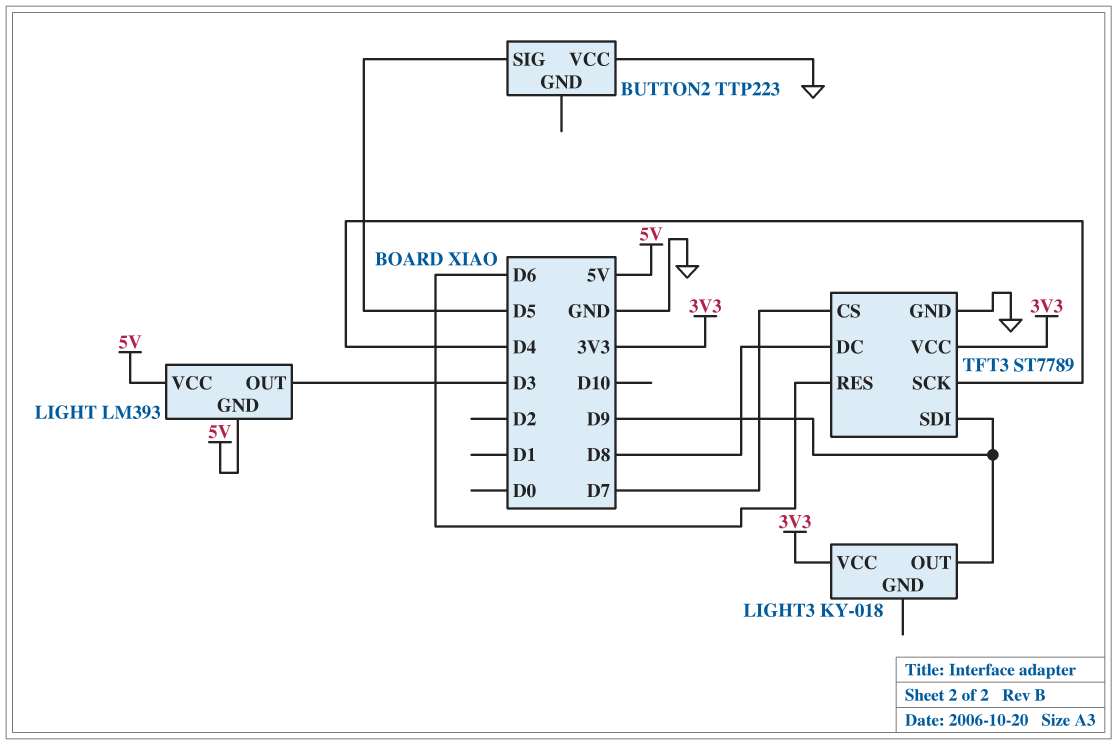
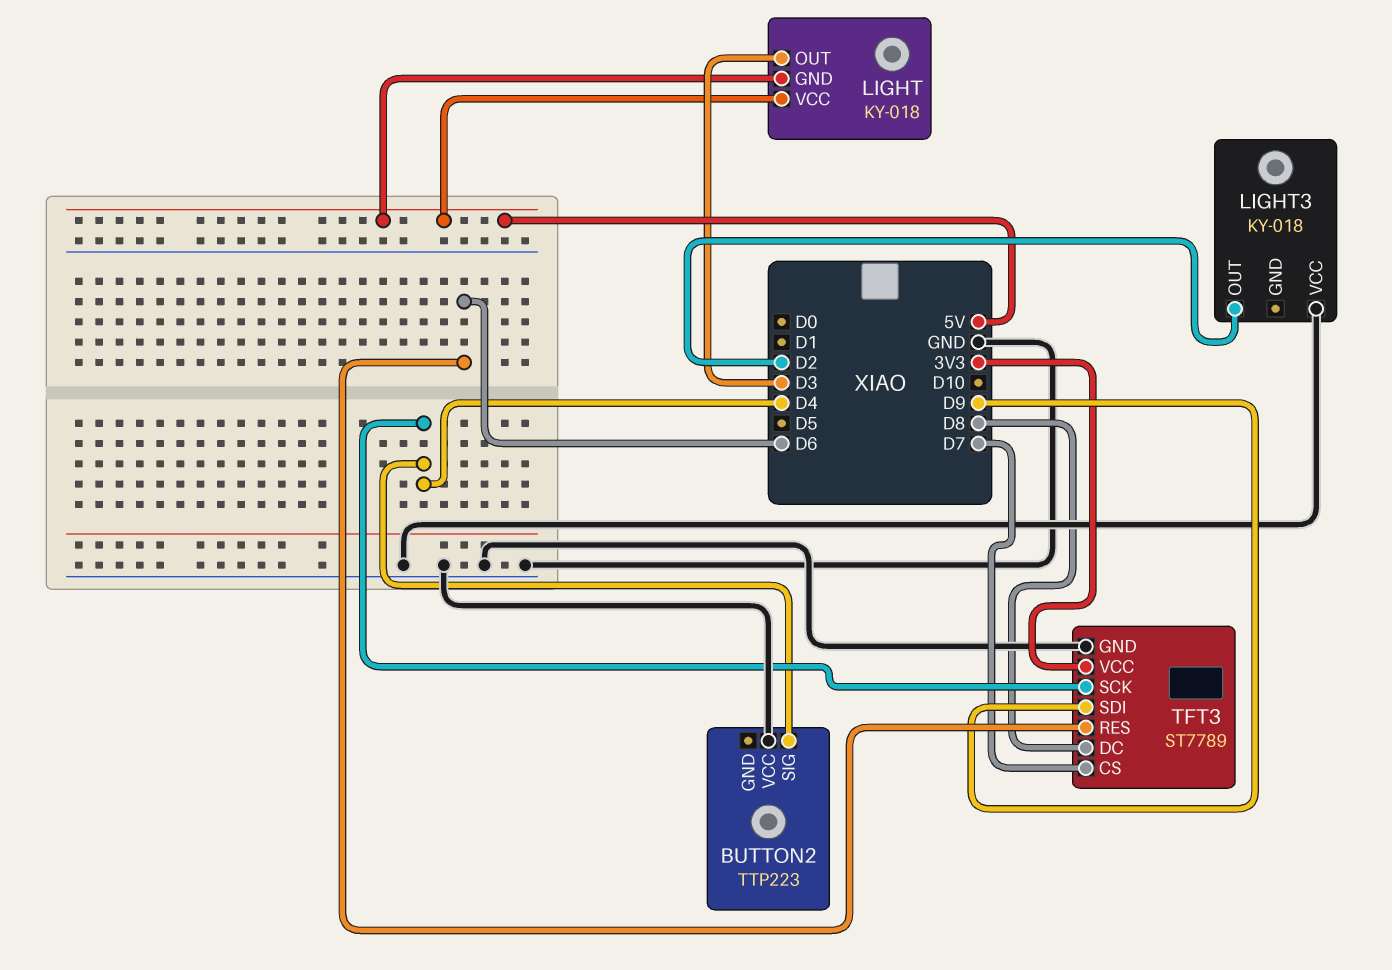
BUTTON2 pin SIG: D5 -> D4
LIGHT: LM393 -> KY-018
LIGHT3 pin OUT: D9 -> D2
LIGHT3 pin VCC: 3V3 -> GND

